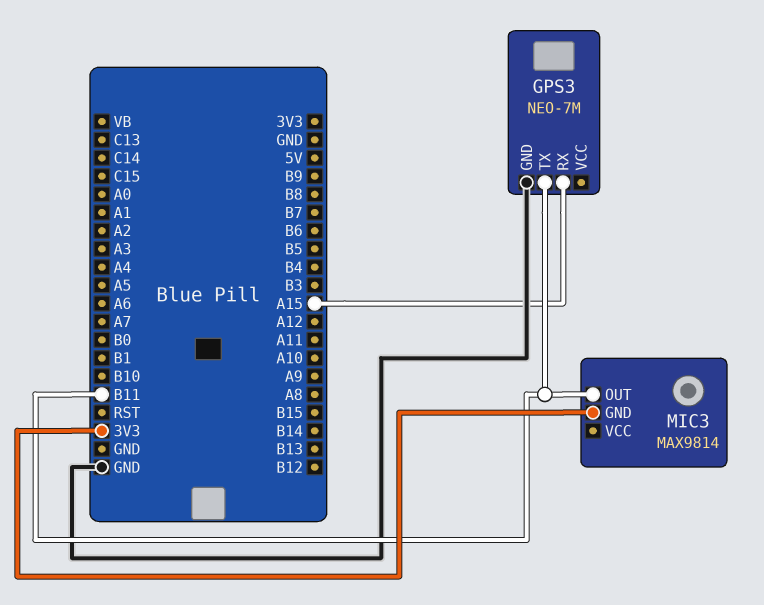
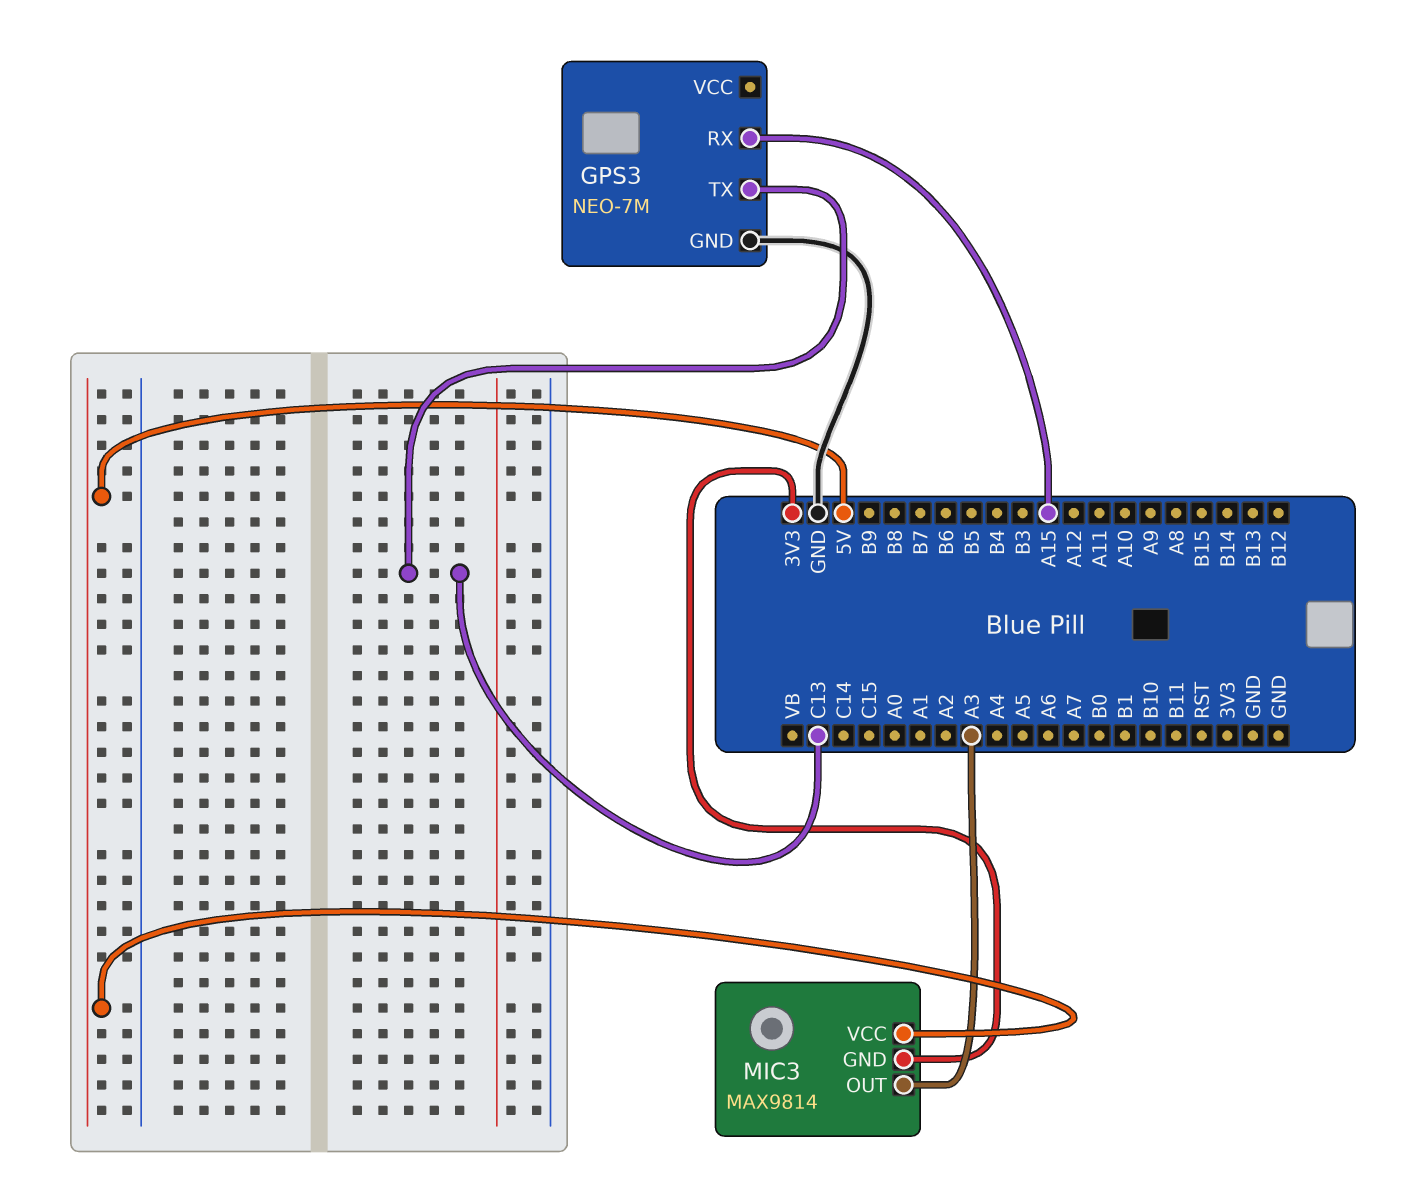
GPS3 pin TX: B11 -> C13
MIC3 pin OUT: B11 -> A3
MIC3 pin VCC: none -> 5V

